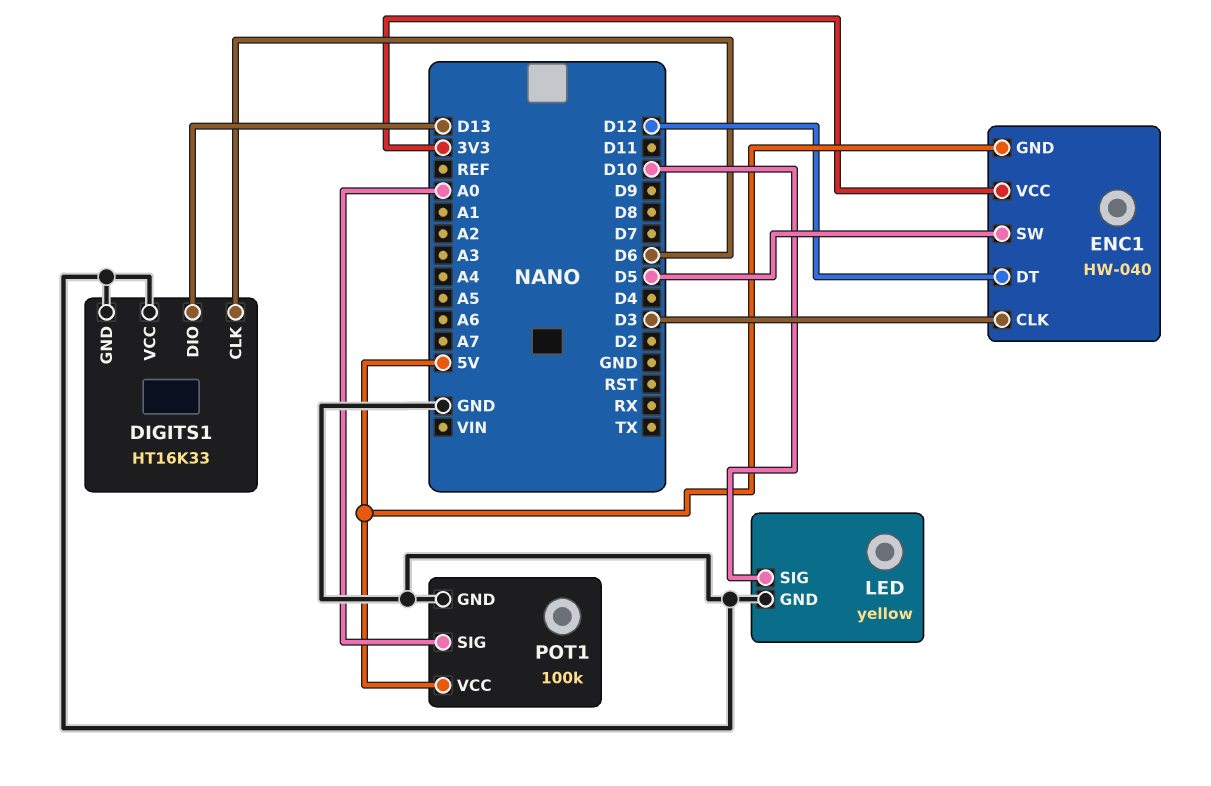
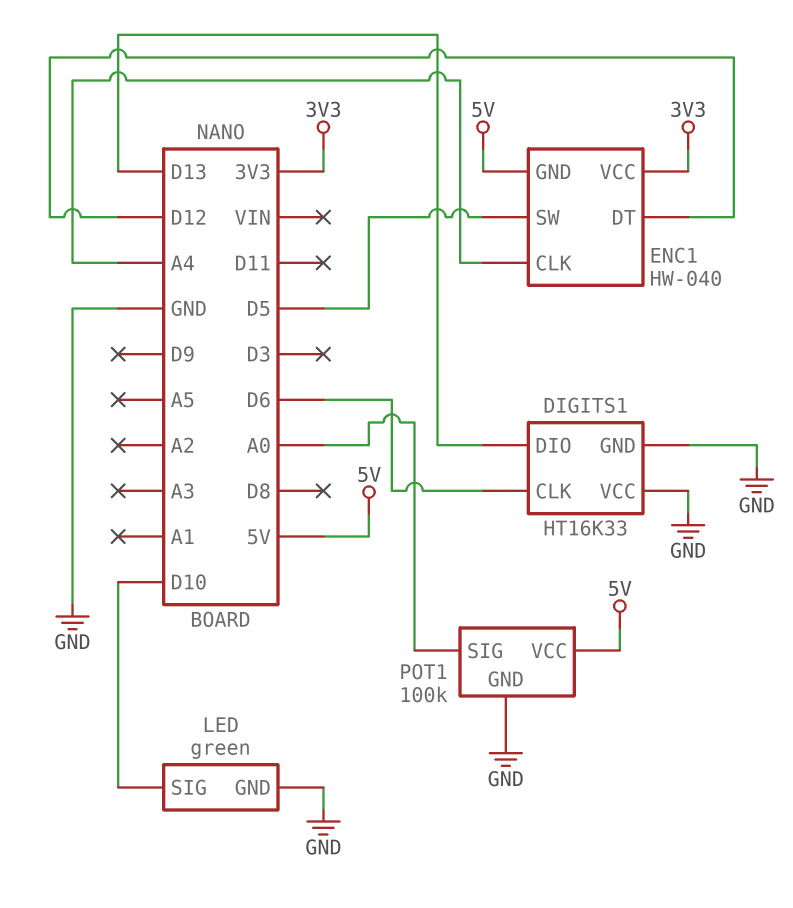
ENC1 pin CLK: D3 -> A4
LED: yellow -> green

